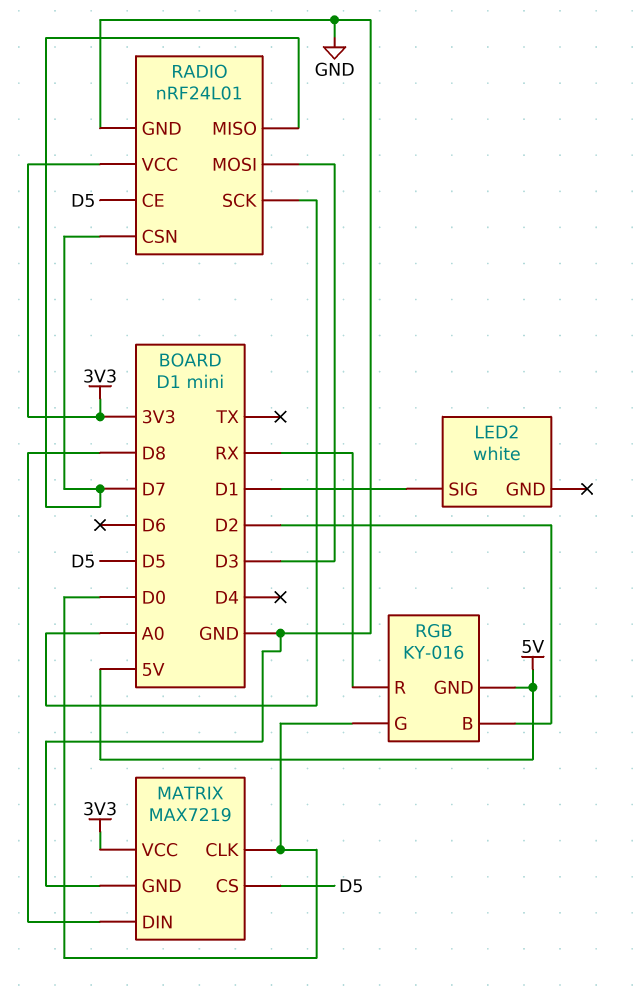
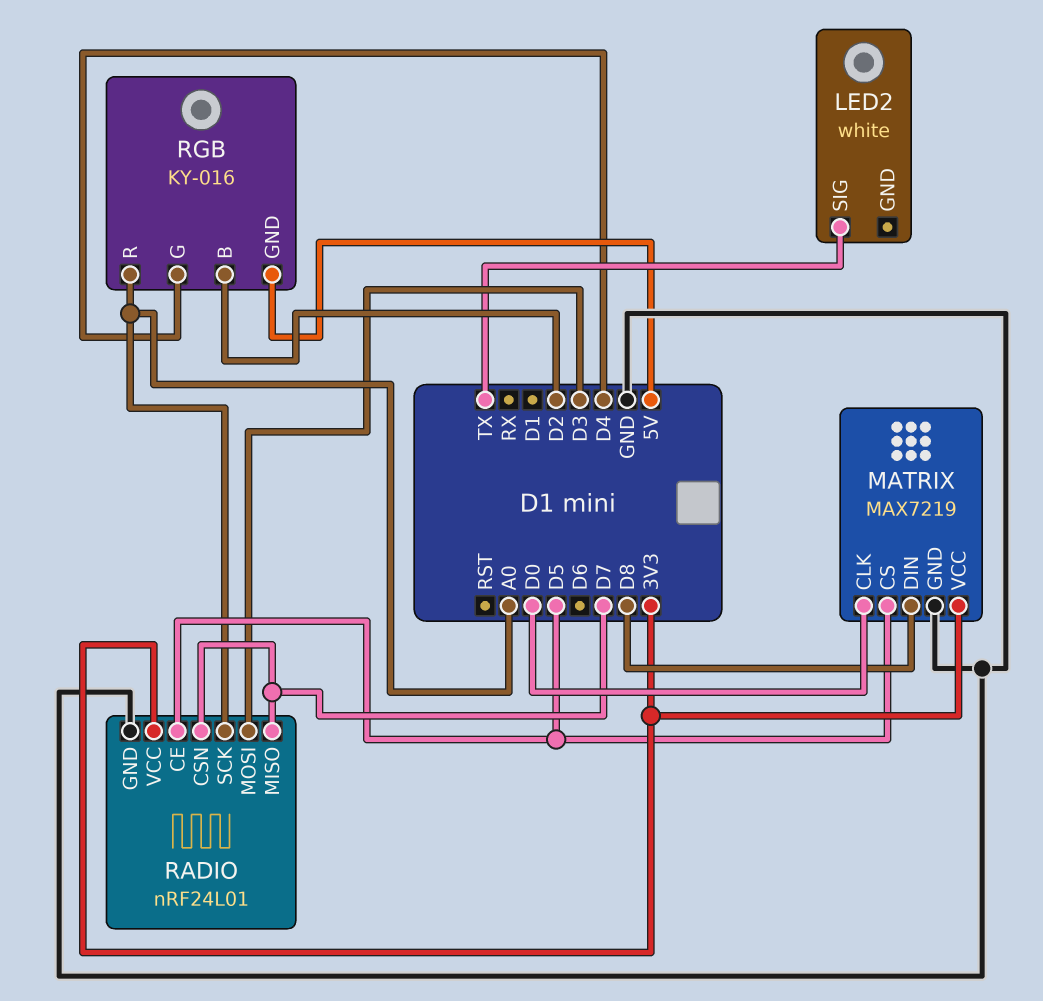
LED2 pin SIG: D1 -> TX
RGB pin G: D0 -> D4
RGB pin R: RX -> A0

